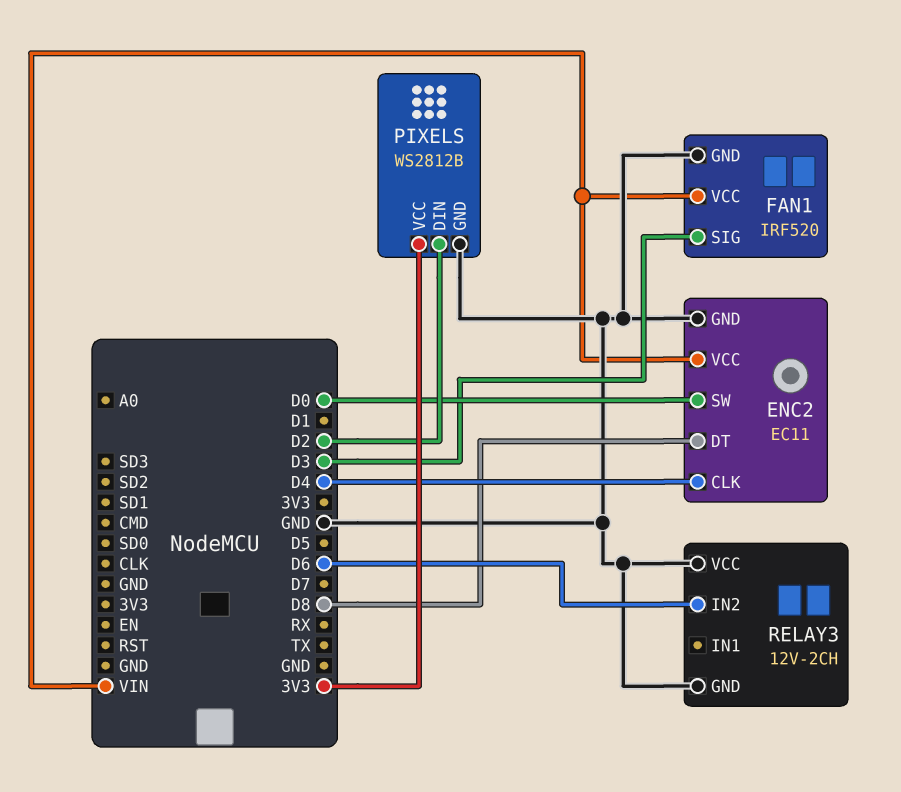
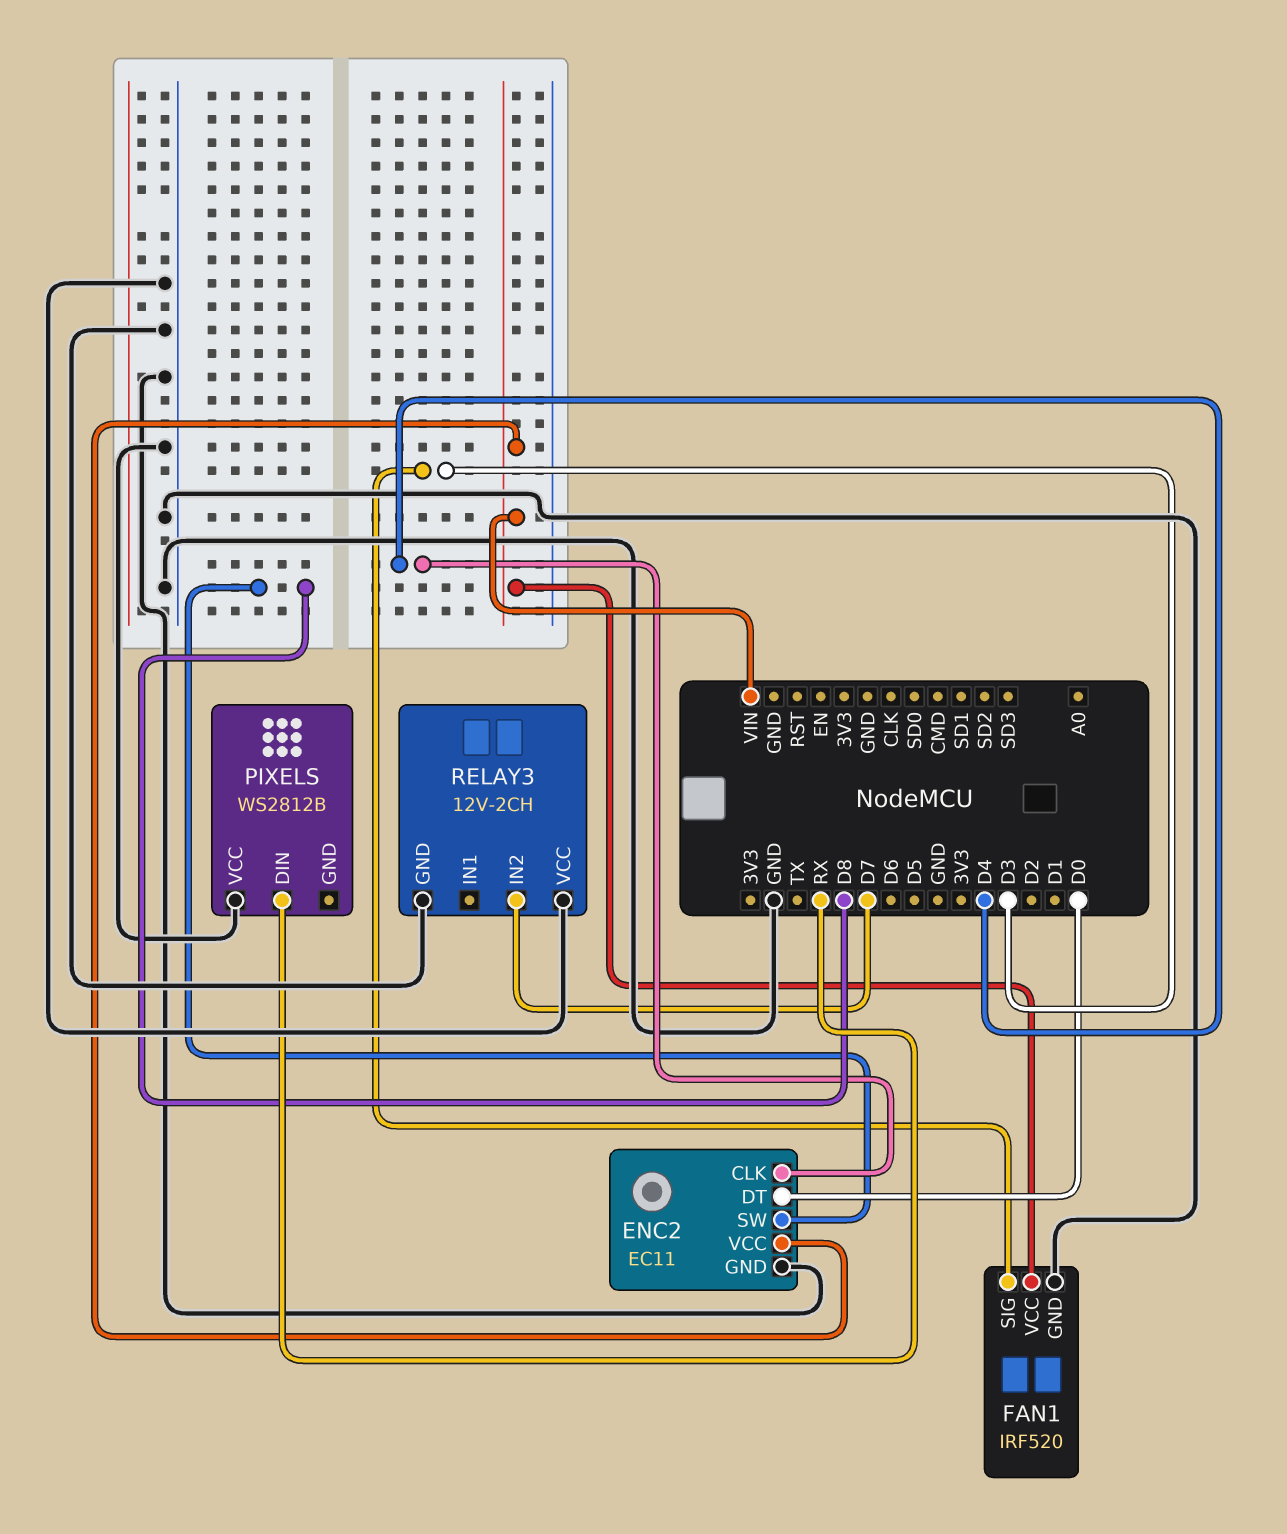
ENC2 pin DT: D8 -> D0
ENC2 pin SW: D0 -> D8
PIXELS pin DIN: D2 -> RX
PIXELS pin GND: GND -> none
PIXELS pin VCC: 3V3 -> GND
RELAY3 pin IN2: D6 -> D7

